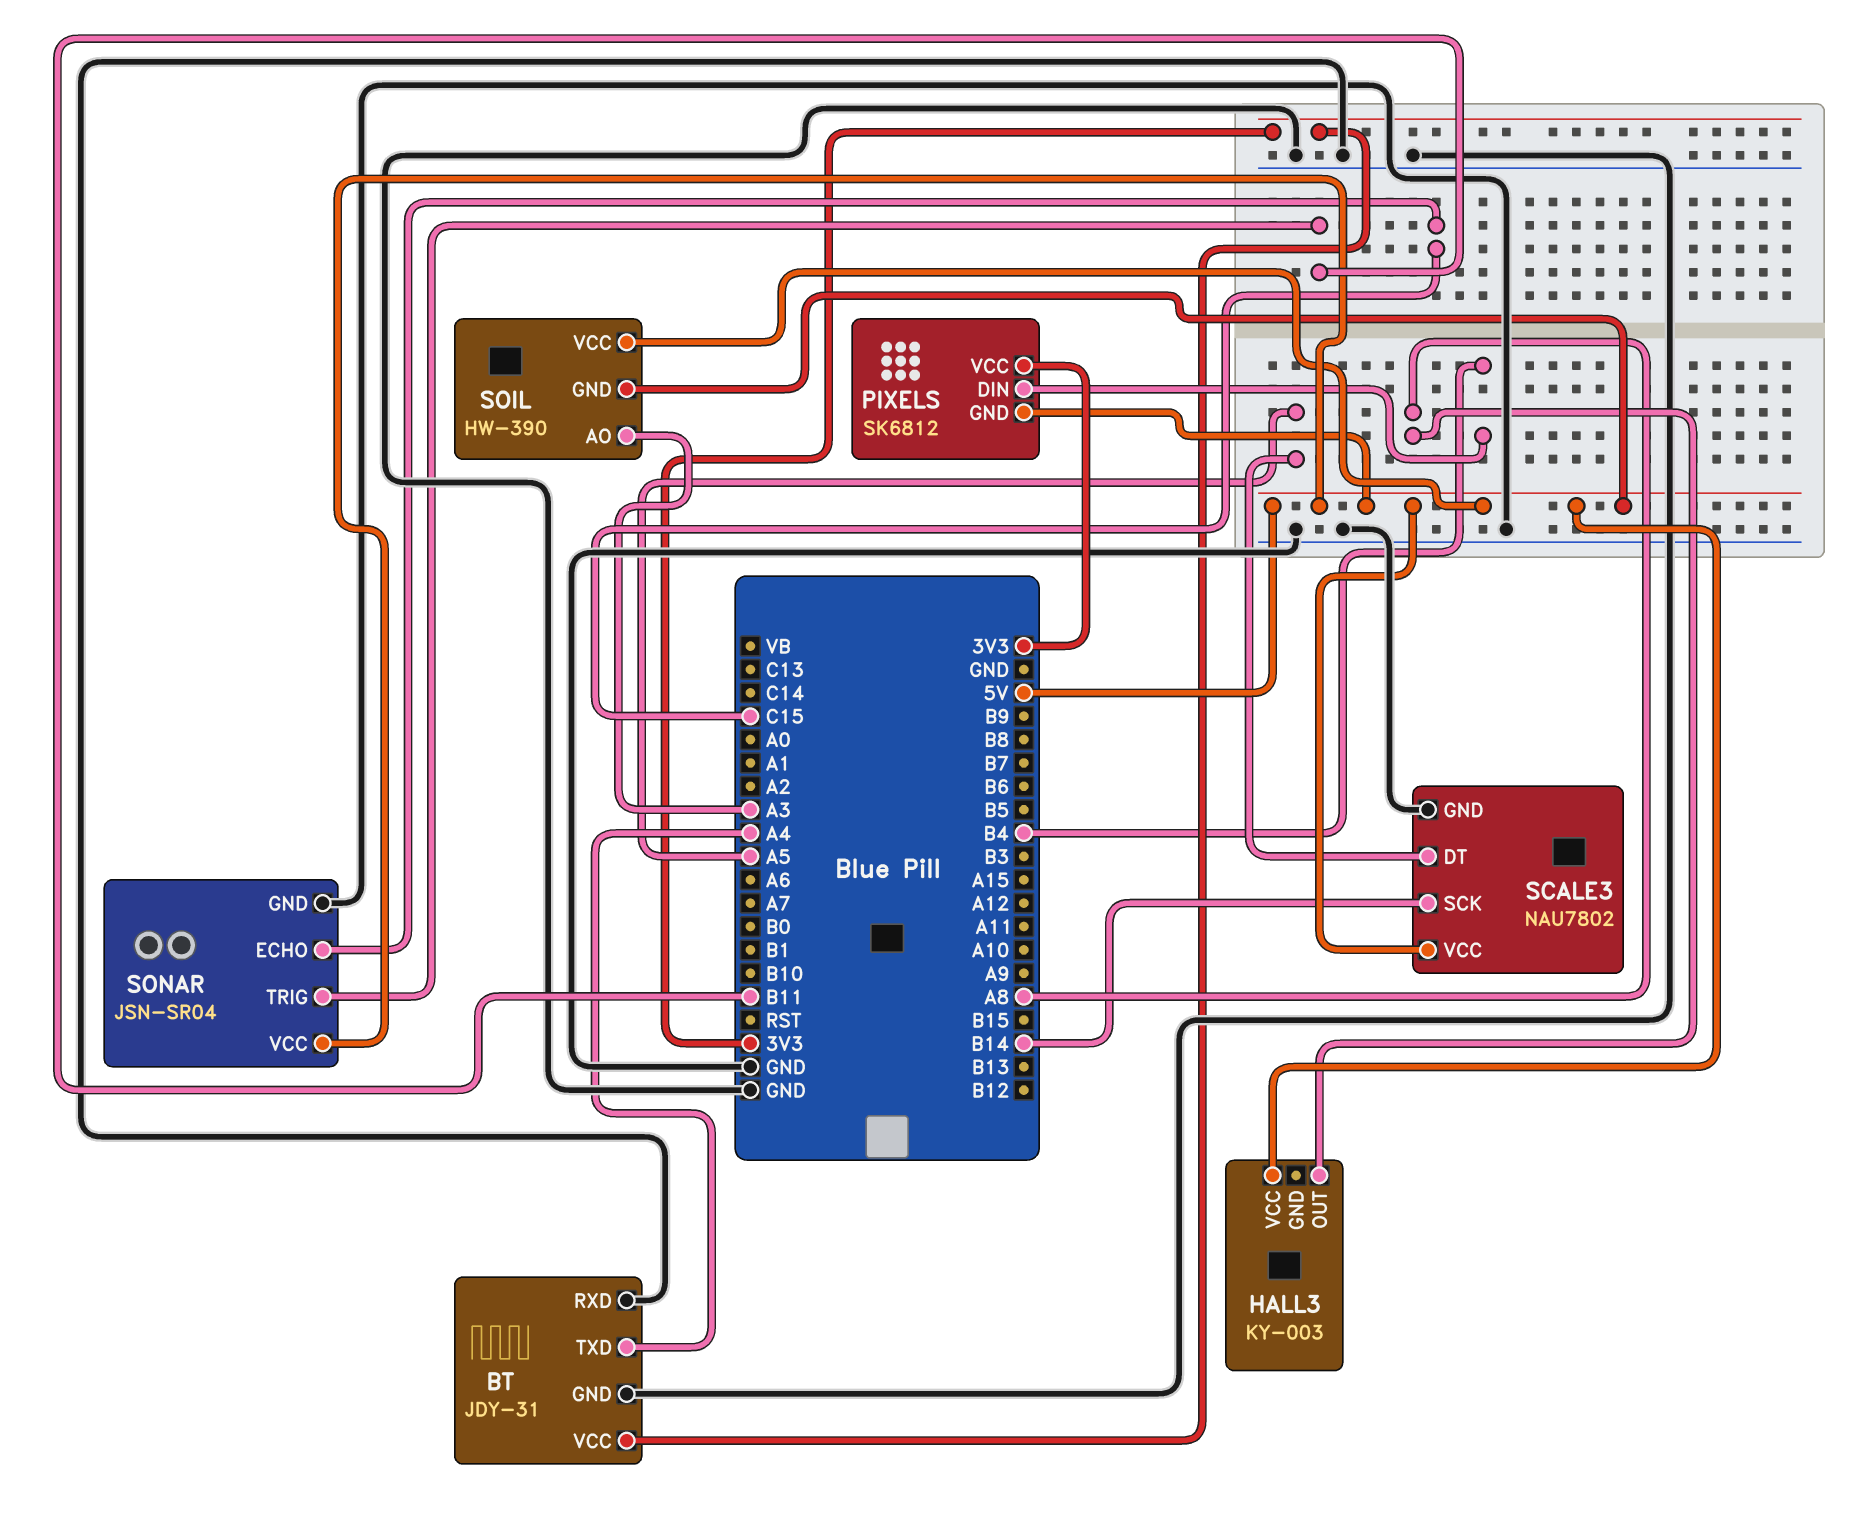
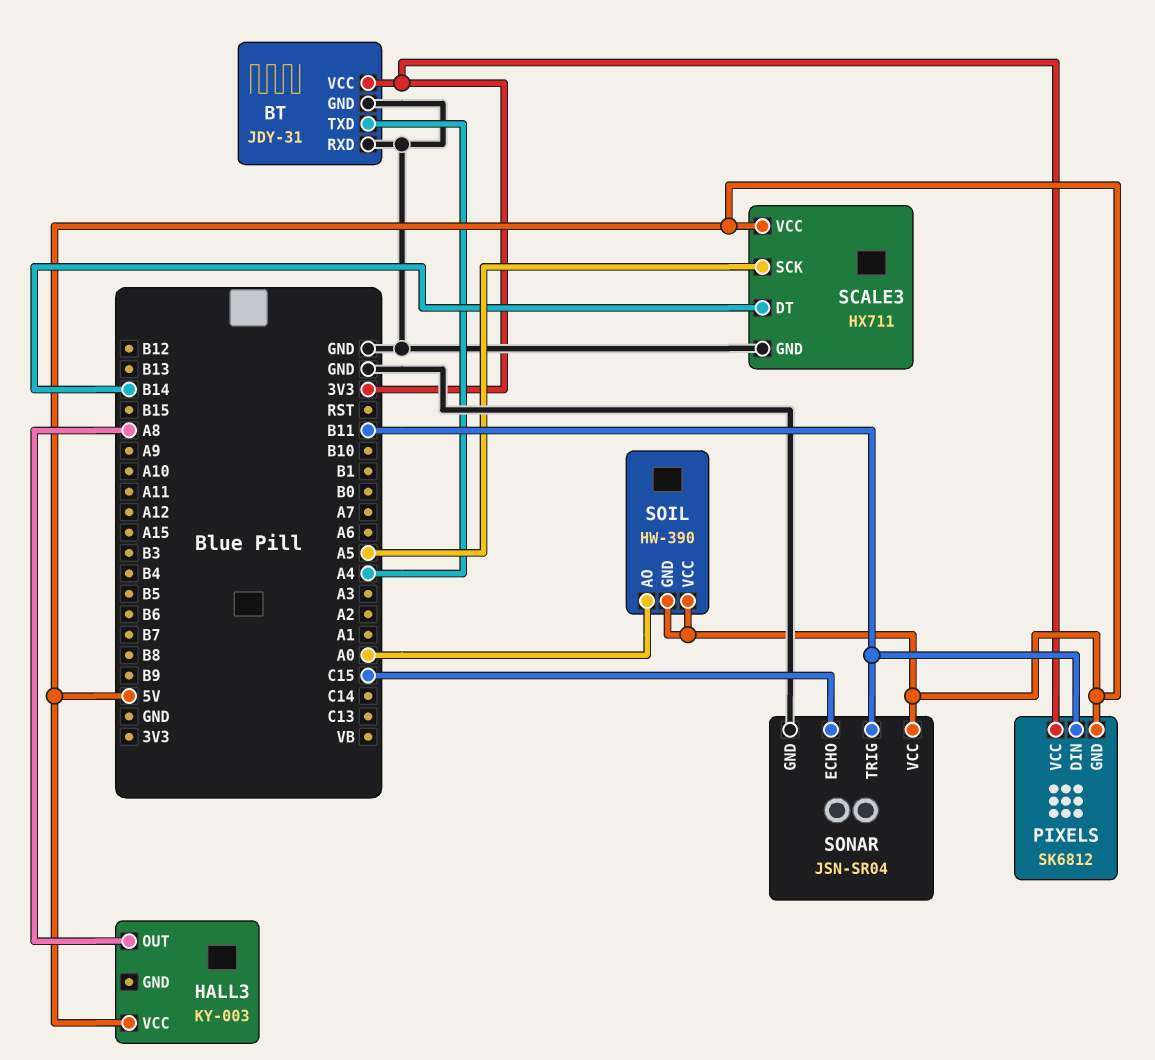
PIXELS pin DIN: B4 -> B11
SCALE3: NAU7802 -> HX711
SCALE3 pin DT: A5 -> B14
SCALE3 pin SCK: B14 -> A5
SOIL pin AO: A3 -> A0

